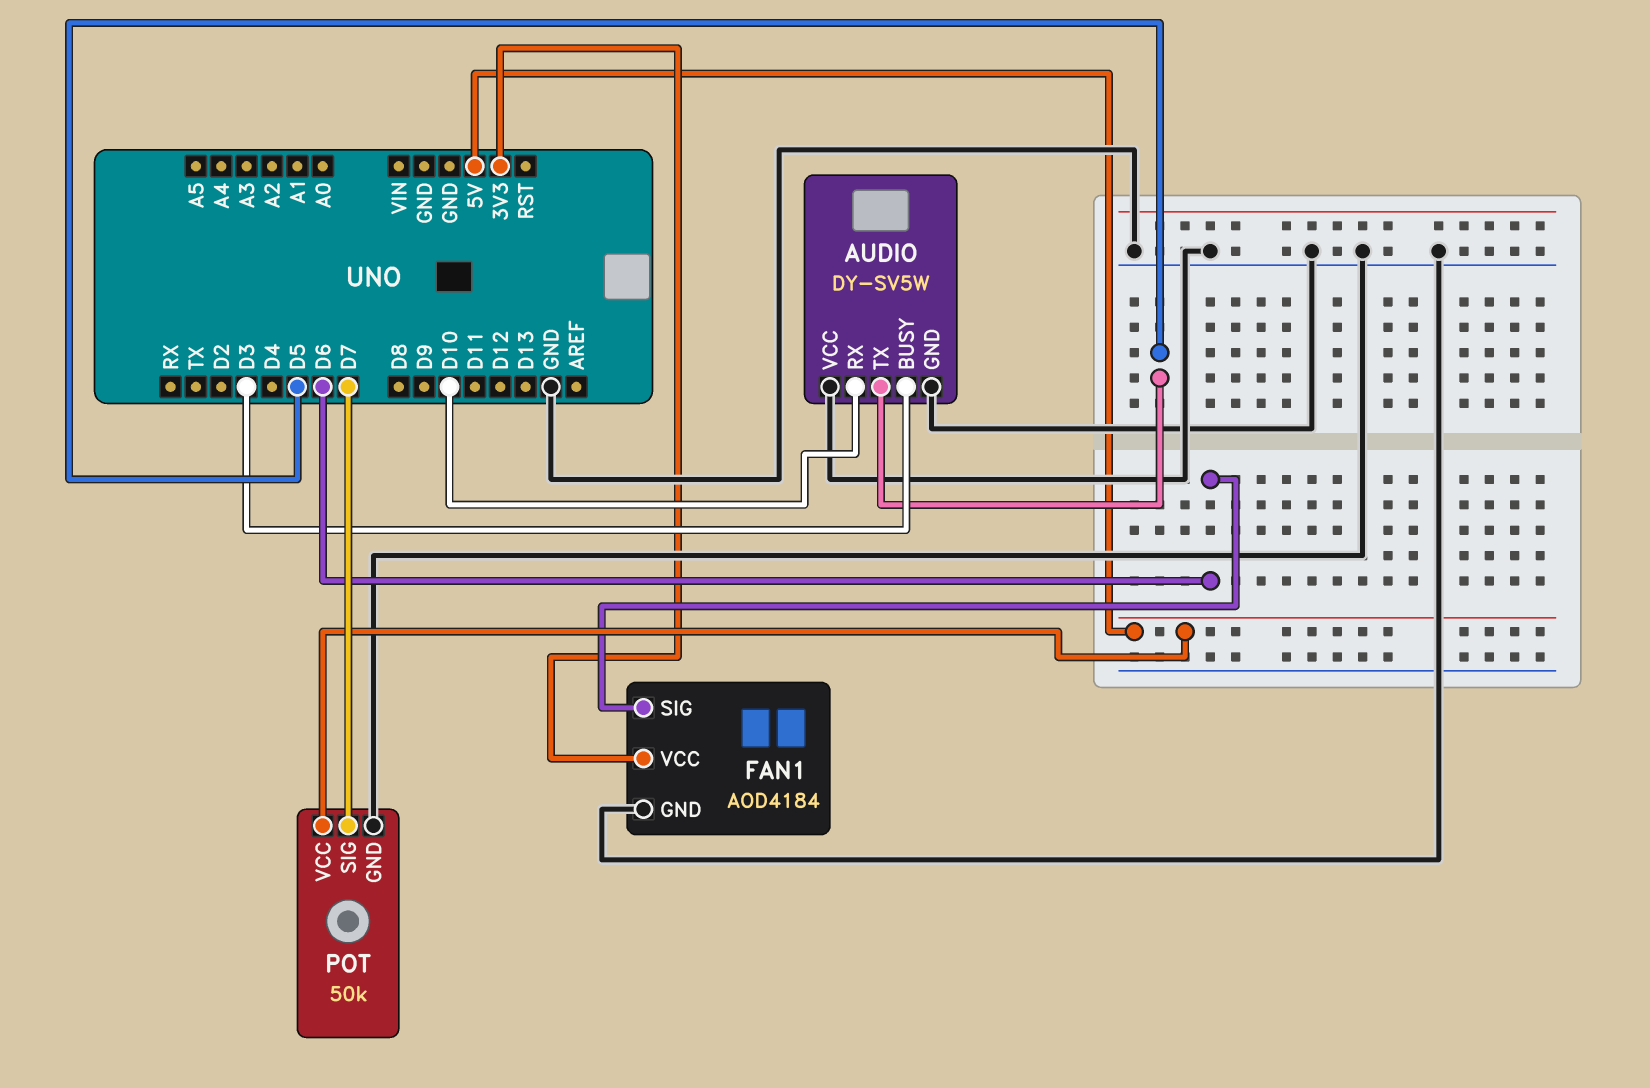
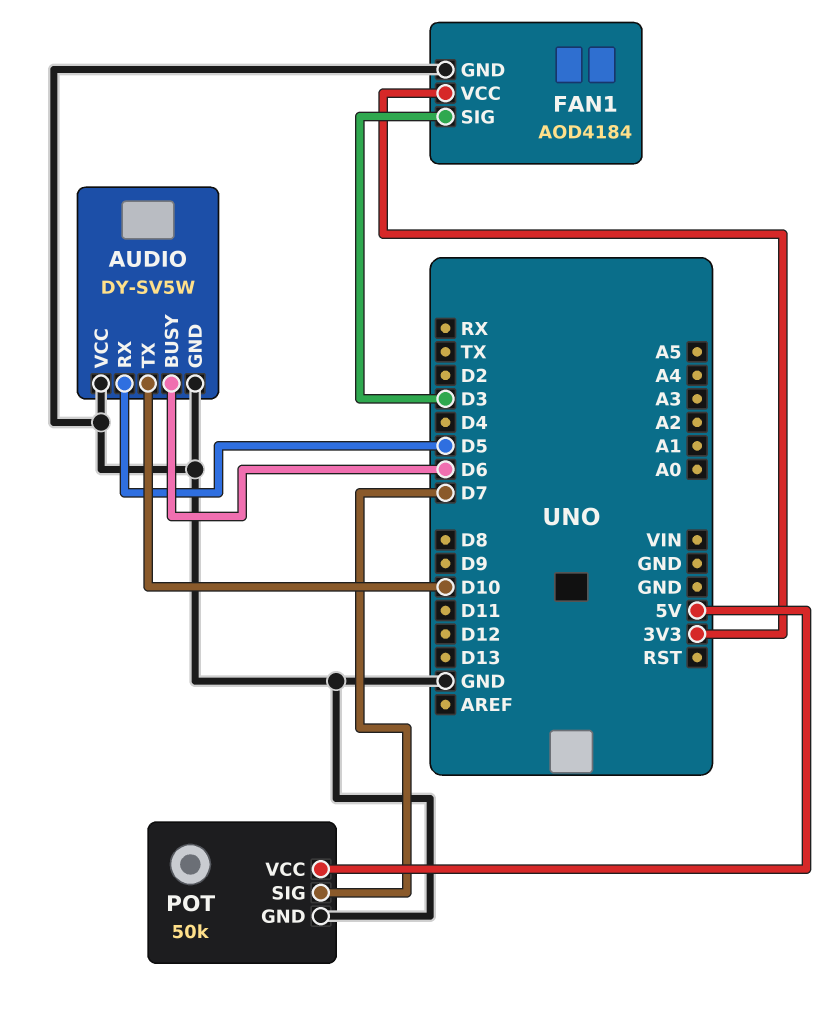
AUDIO pin BUSY: D3 -> D6
AUDIO pin RX: D10 -> D5
AUDIO pin TX: D5 -> D10
FAN1 pin SIG: D6 -> D3

